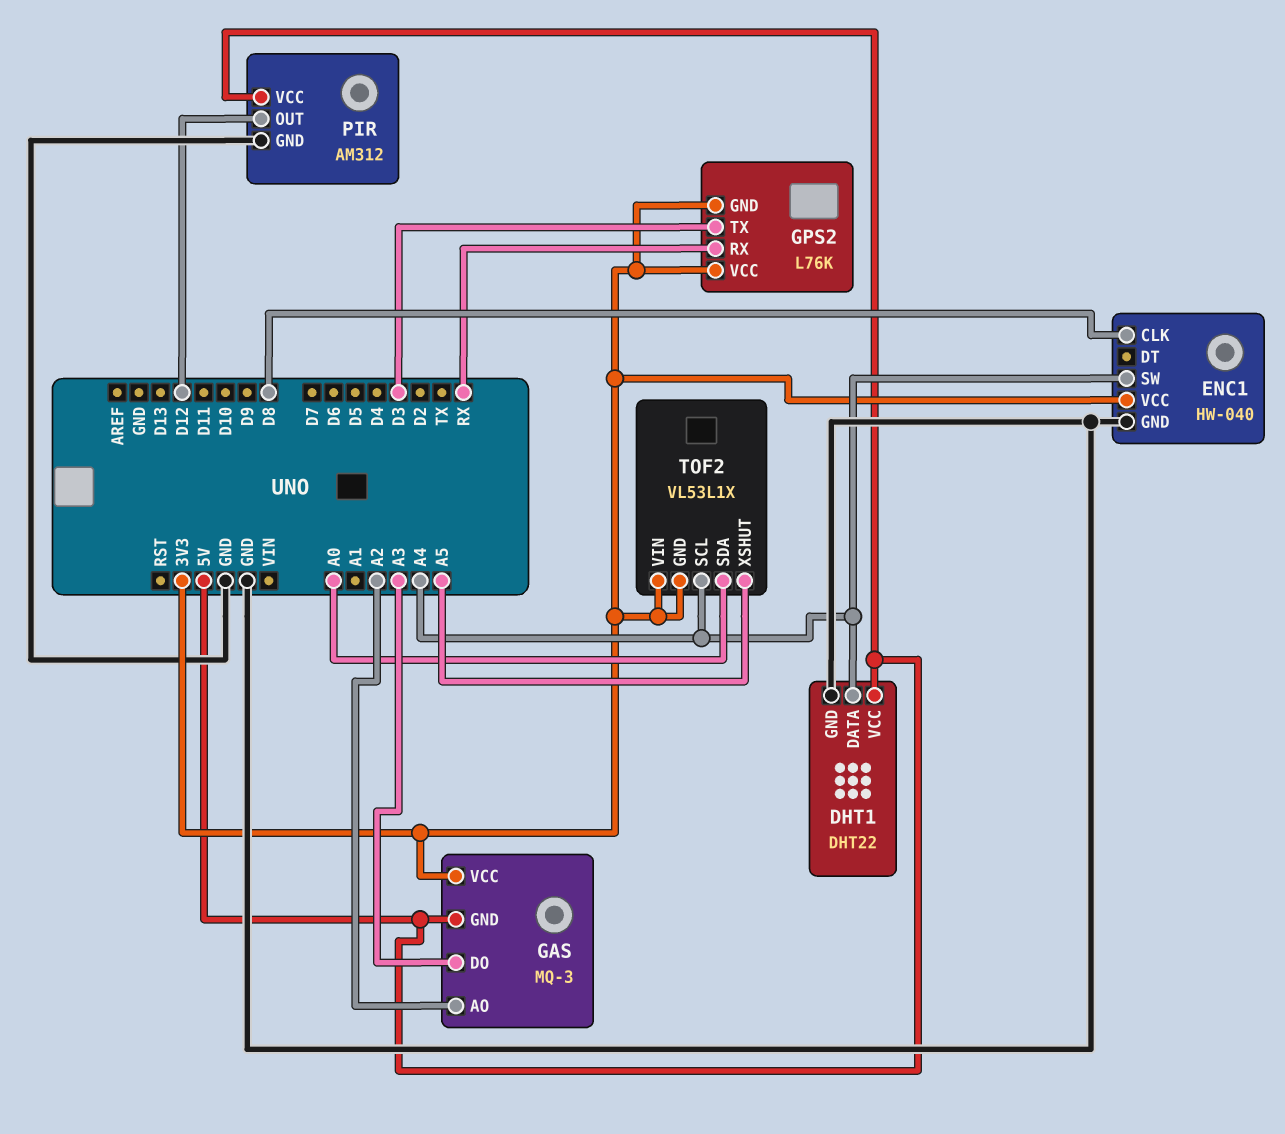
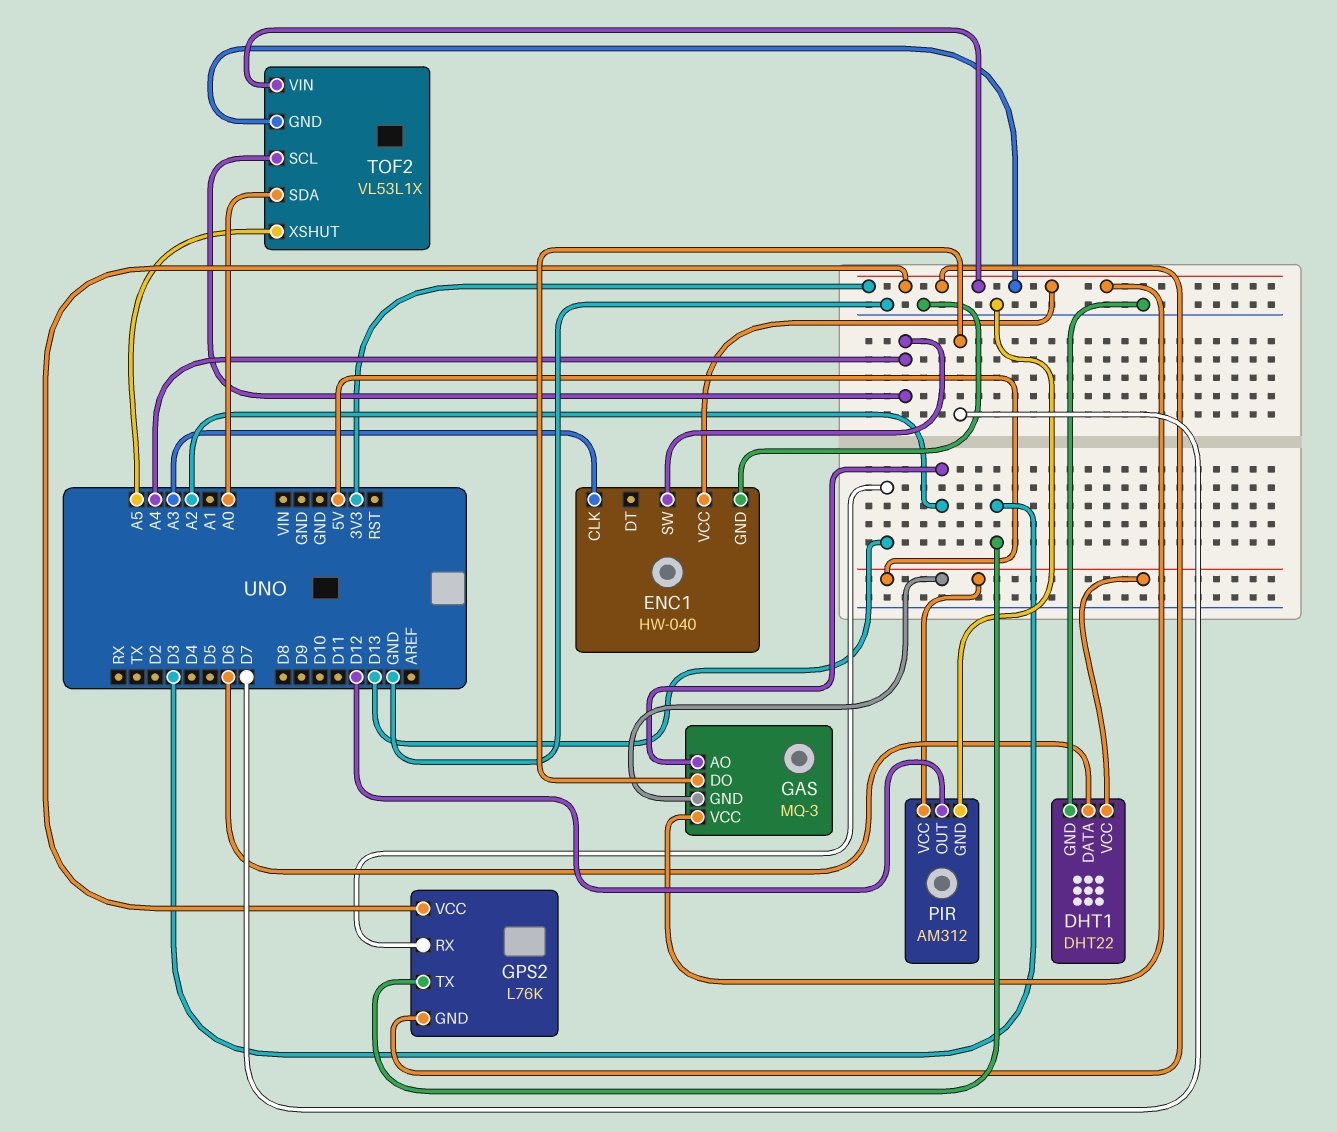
DHT1 pin DATA: A4 -> D6
ENC1 pin CLK: D8 -> A3
GAS pin DO: A3 -> D7
GPS2 pin RX: RX -> D13

